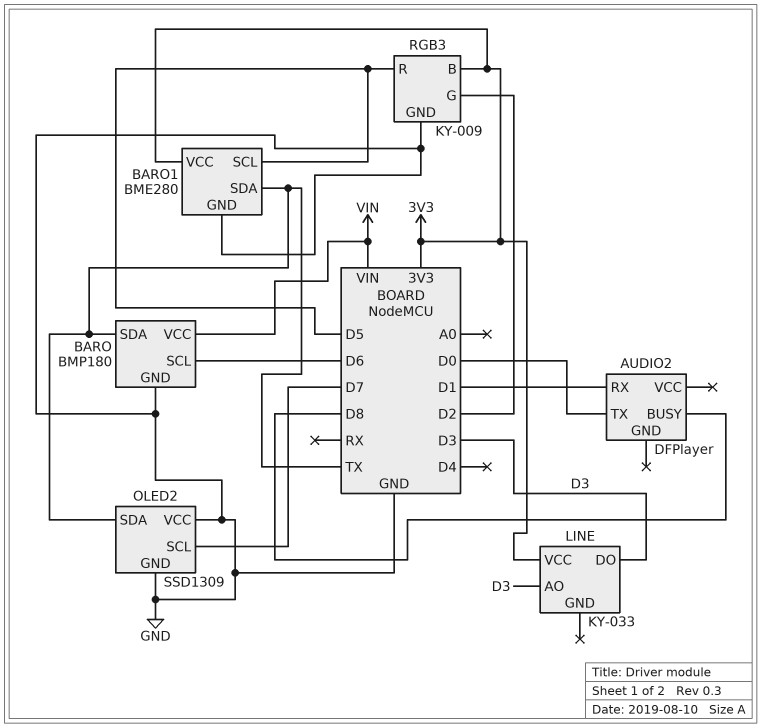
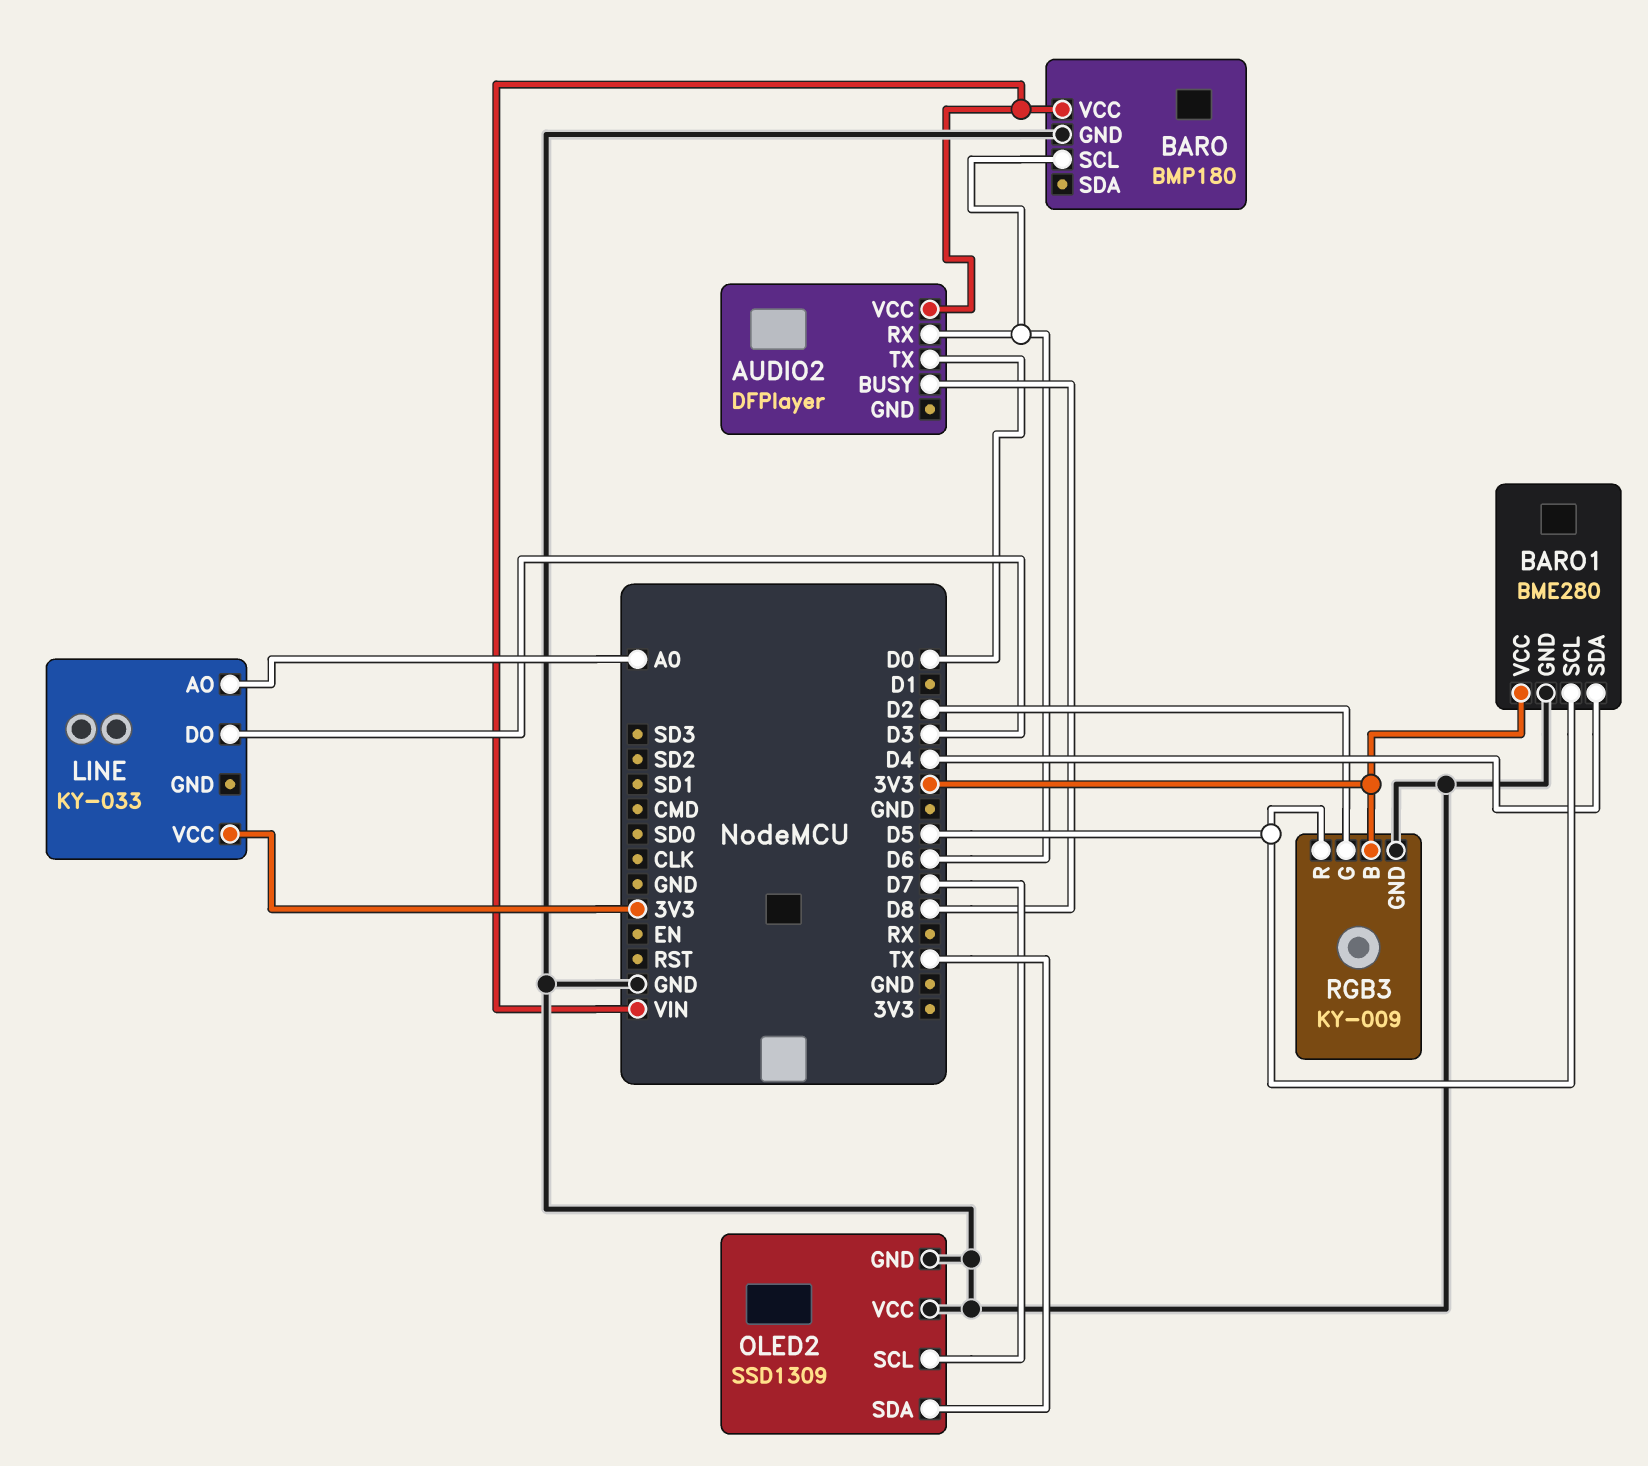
AUDIO2 pin RX: D1 -> D6
AUDIO2 pin VCC: none -> VIN
BARO pin SDA: TX -> none
BARO1 pin SDA: TX -> D4
LINE pin AO: D3 -> A0

